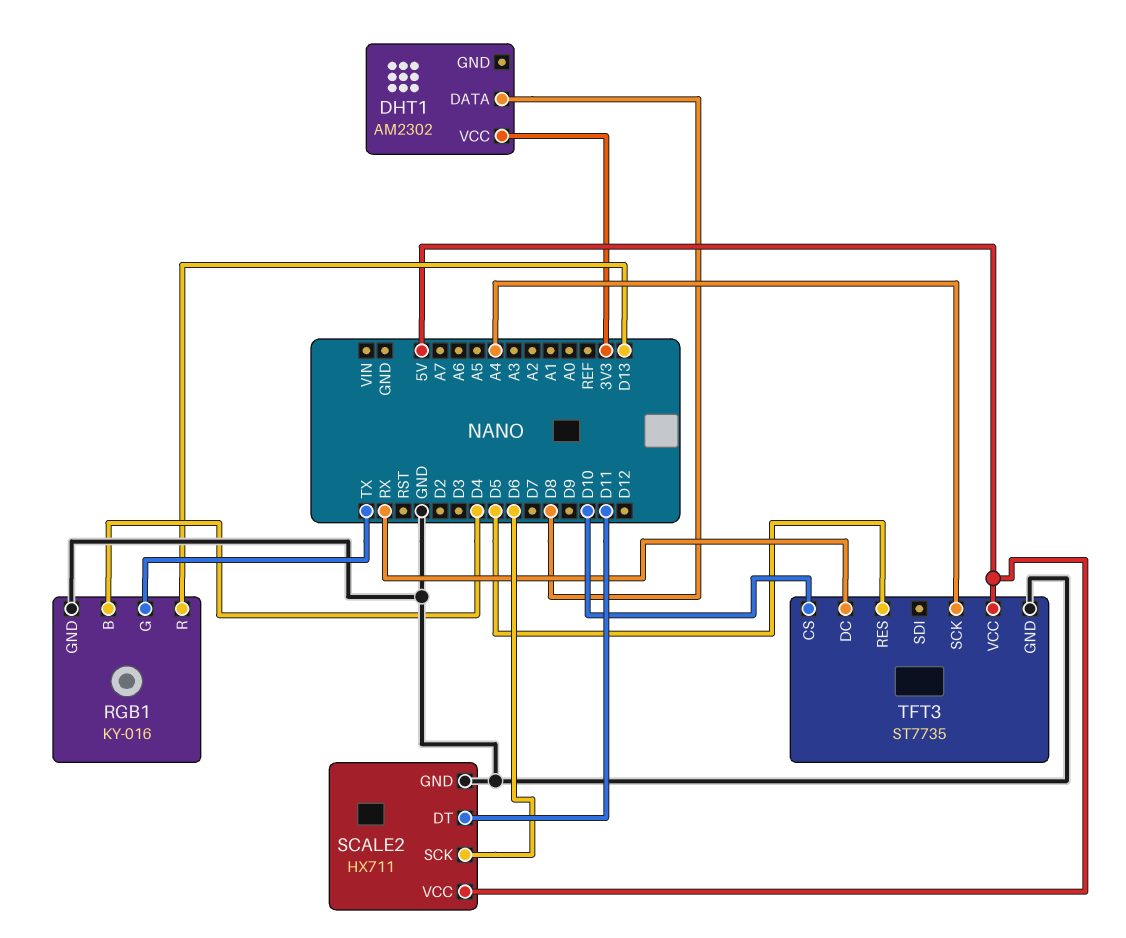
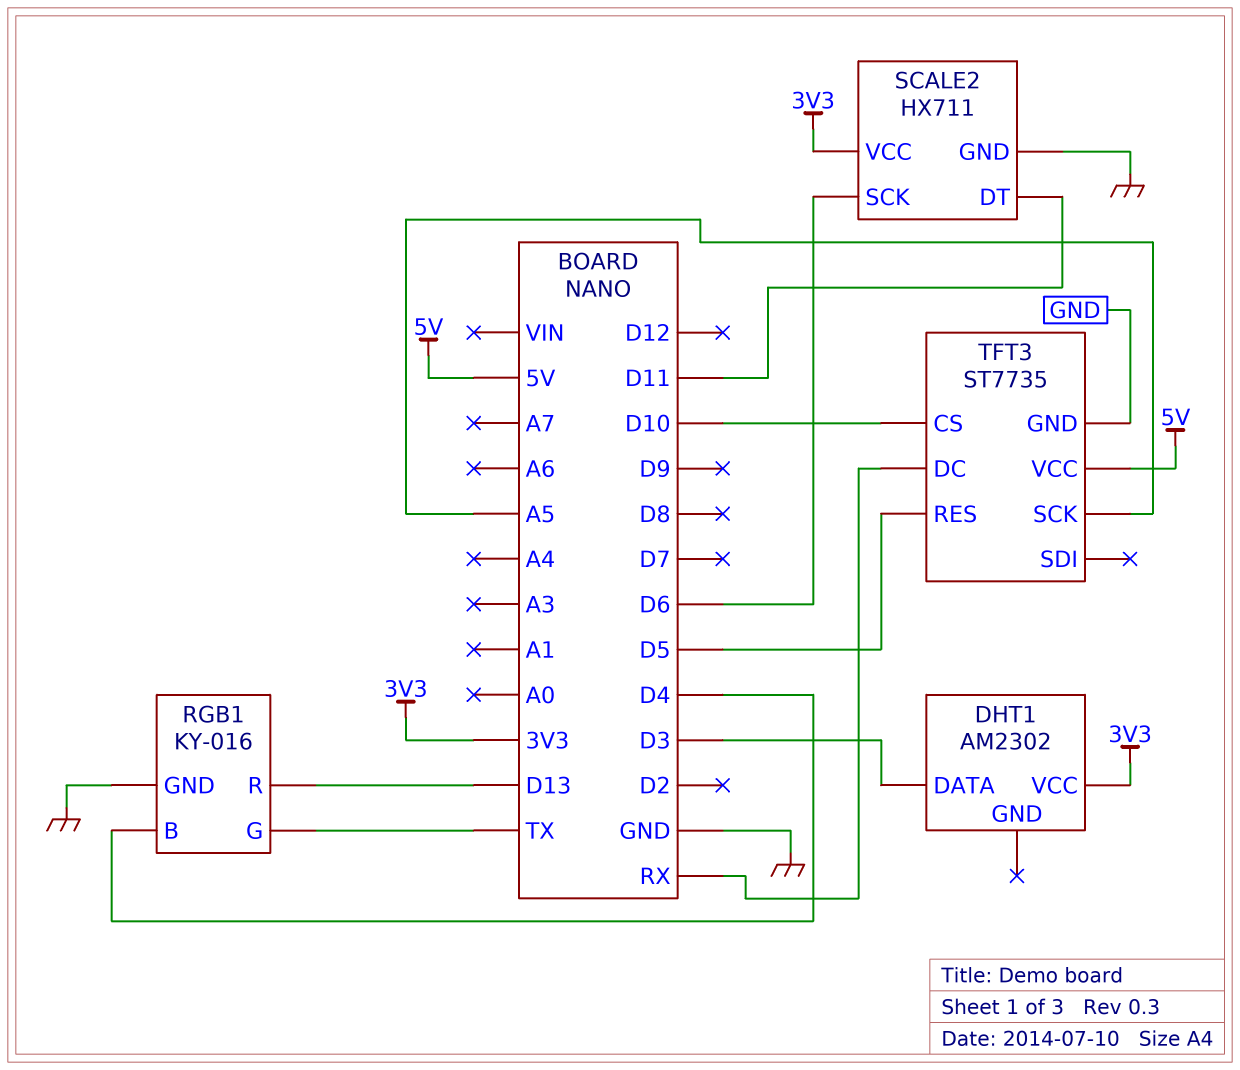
DHT1 pin DATA: D8 -> D3
SCALE2 pin VCC: 5V -> 3V3
TFT3 pin SCK: A4 -> A5

